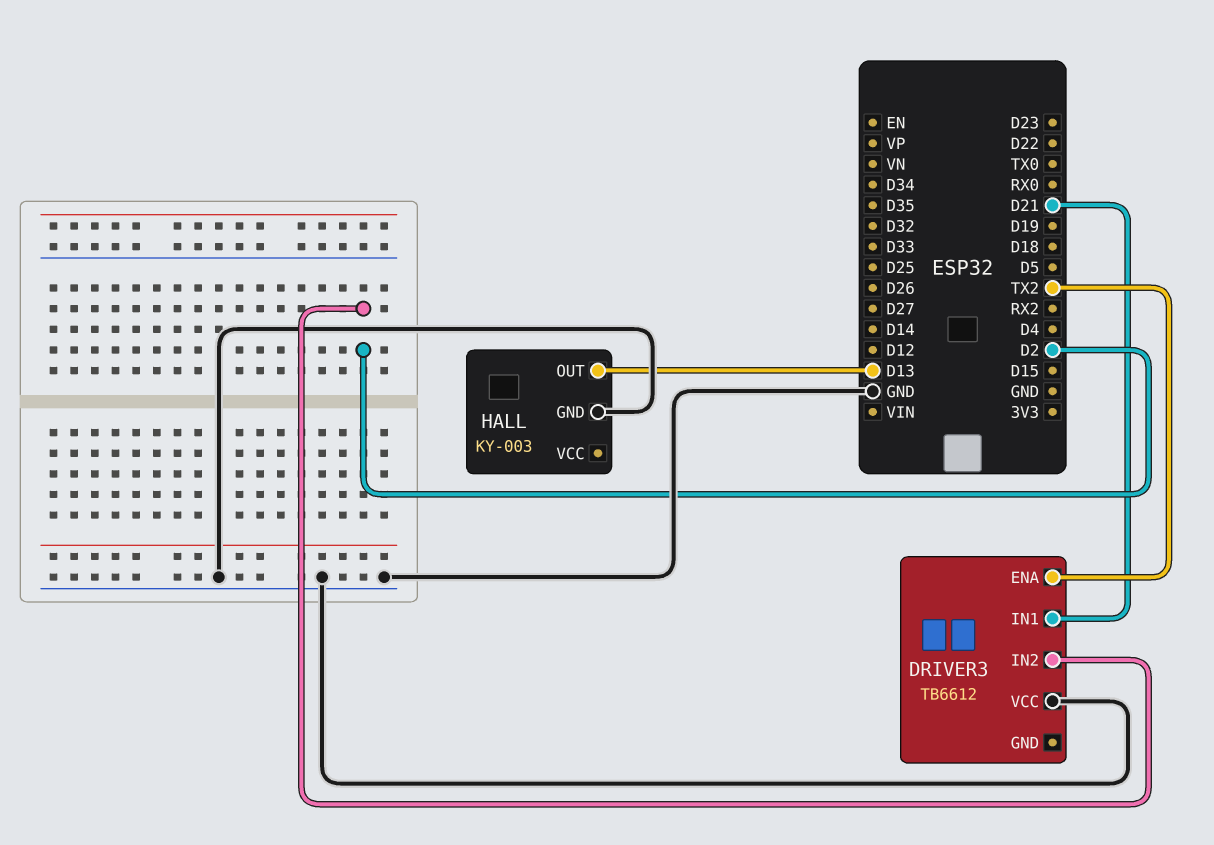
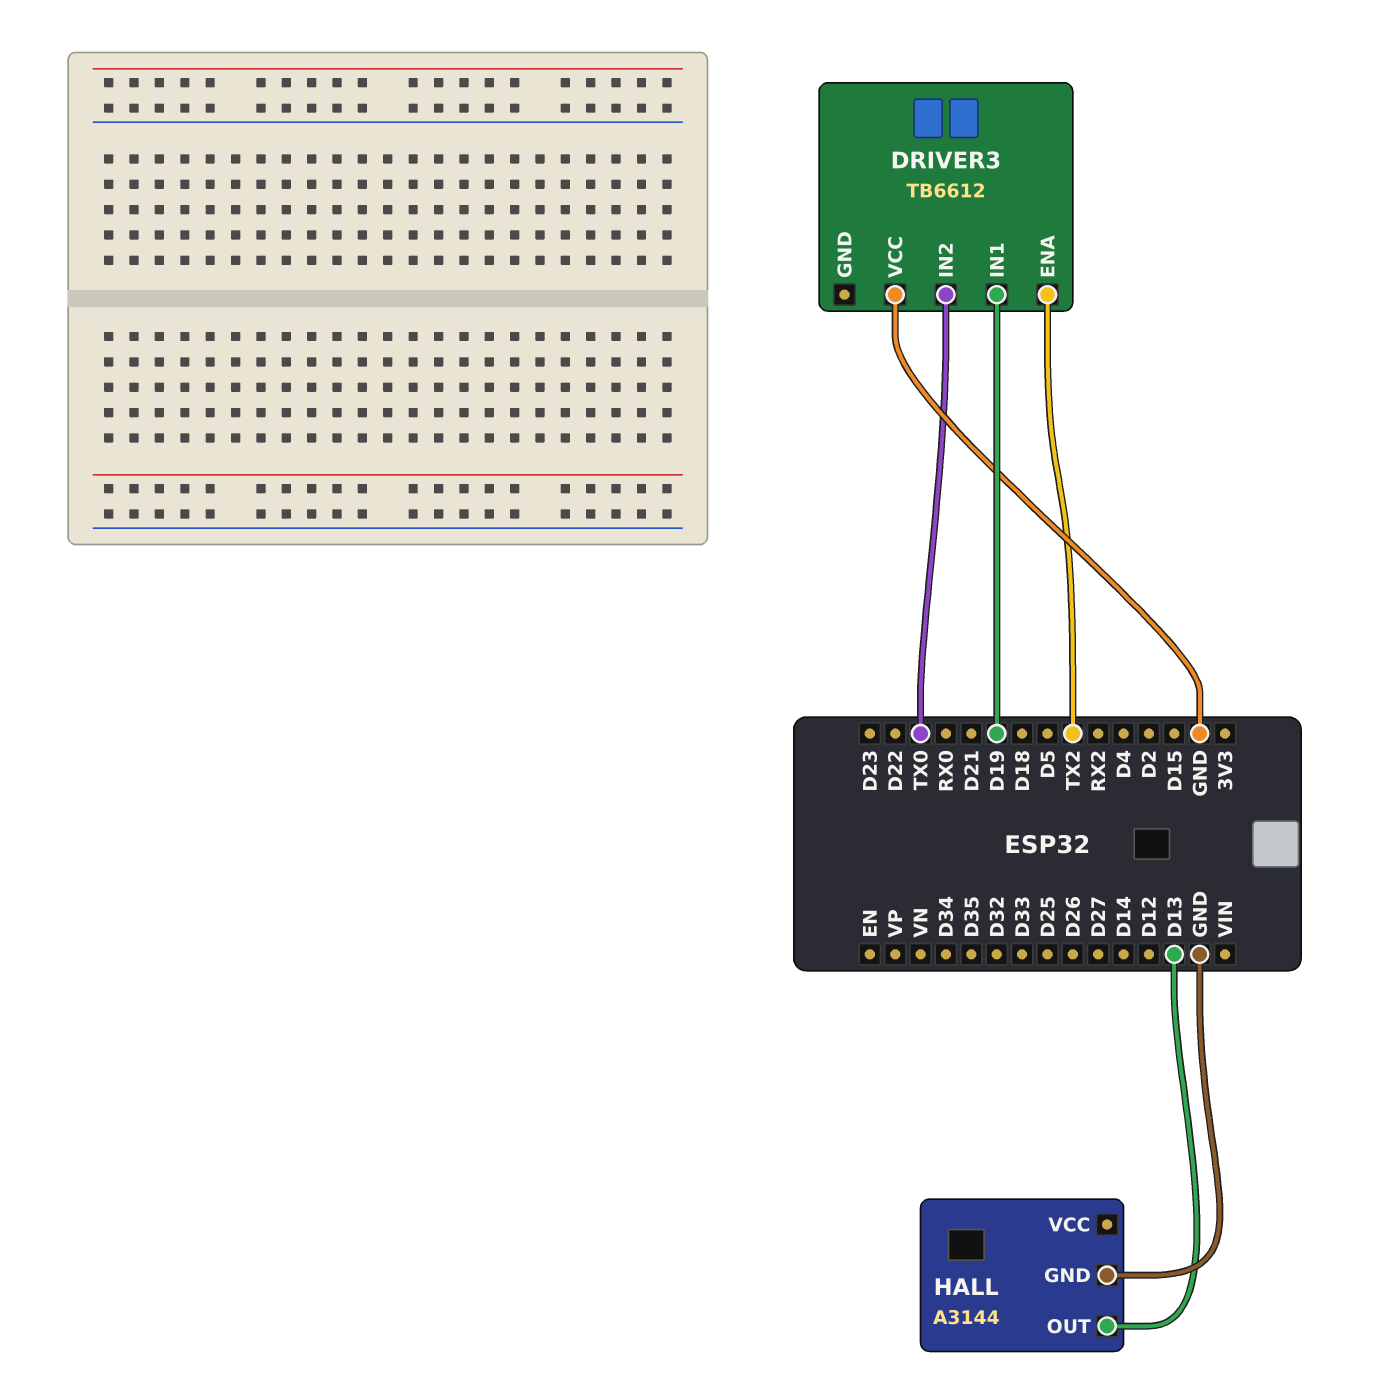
DRIVER3 pin IN1: D21 -> D19
DRIVER3 pin IN2: D2 -> TX0
HALL: KY-003 -> A3144

